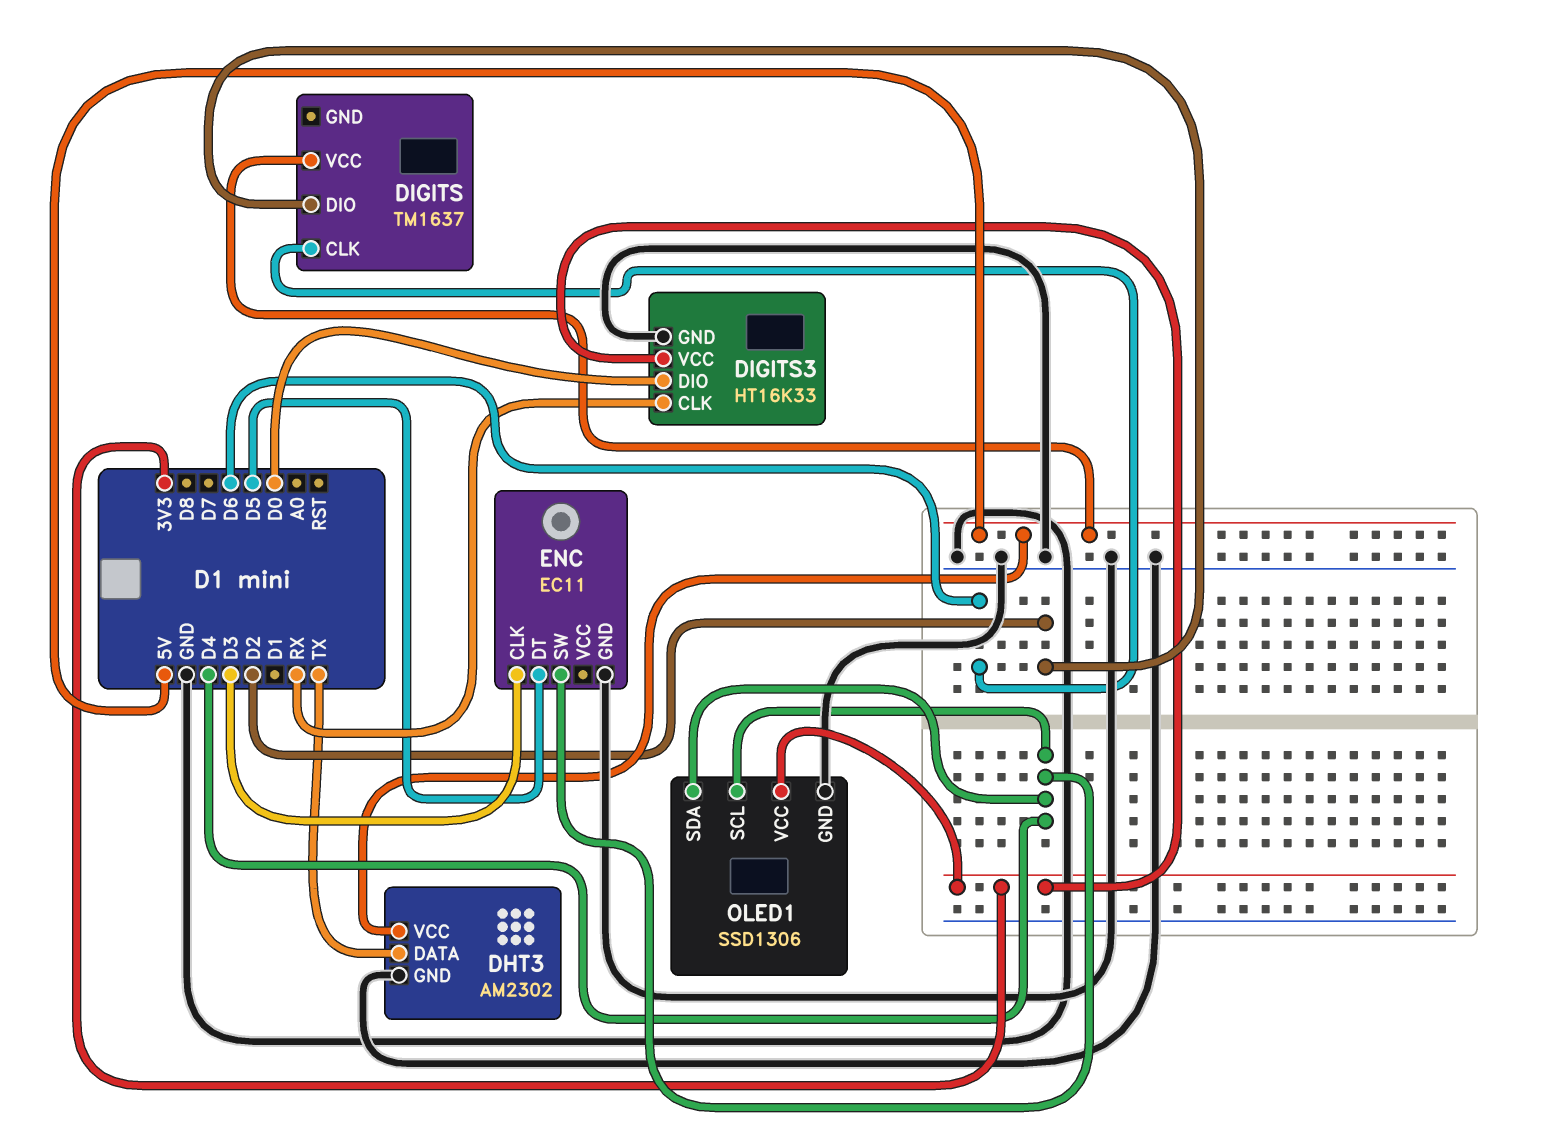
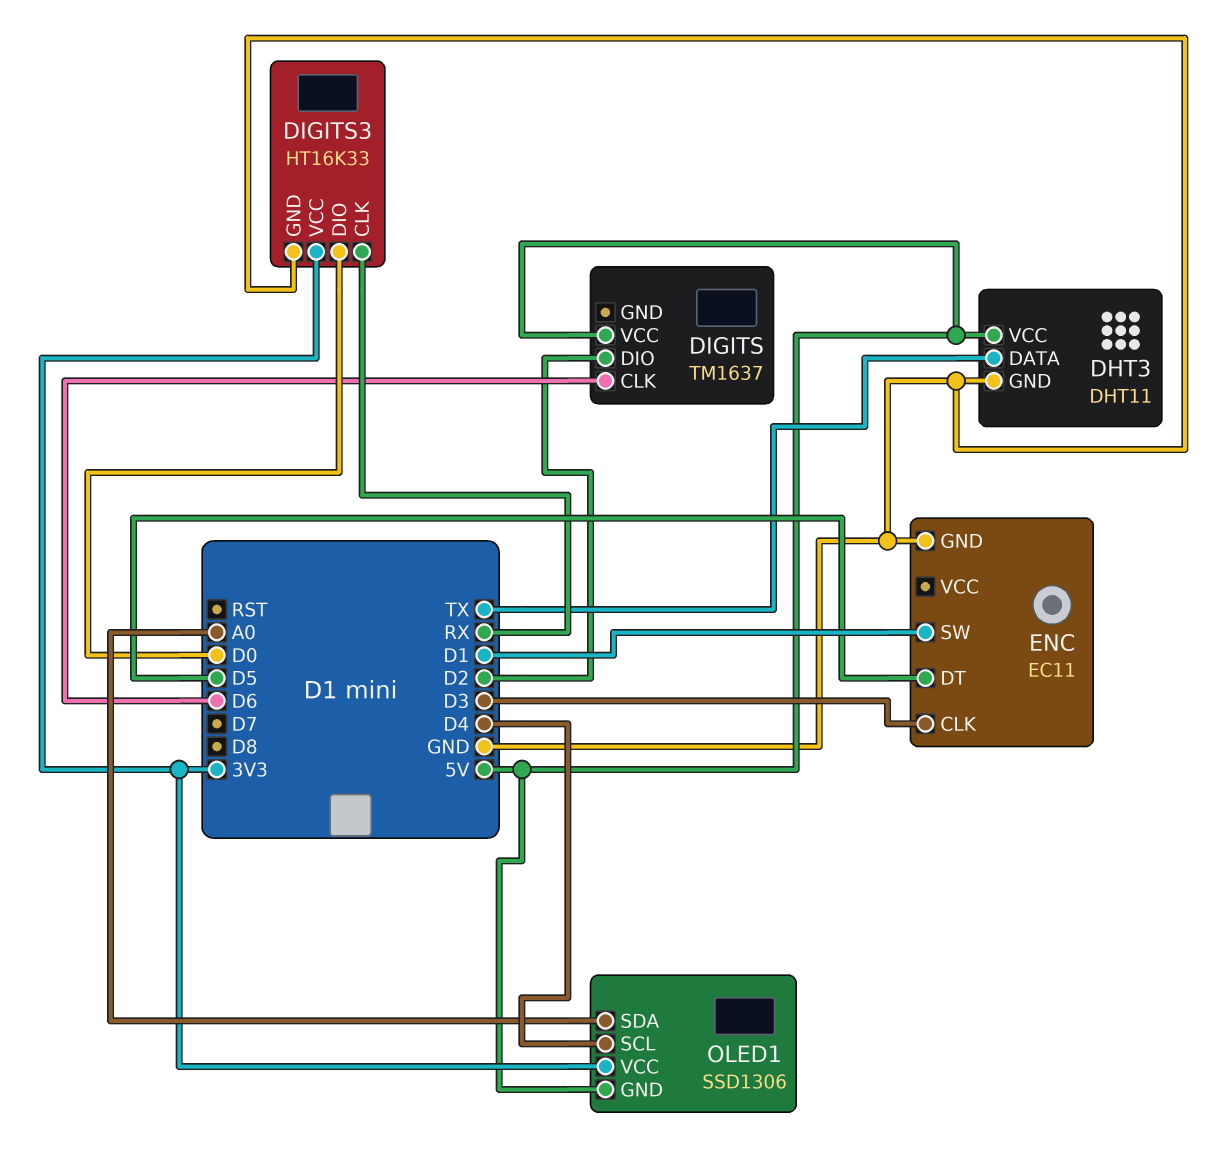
DHT3: AM2302 -> DHT11
ENC pin SW: D4 -> D1
OLED1 pin GND: GND -> 5V
OLED1 pin SDA: D4 -> A0

